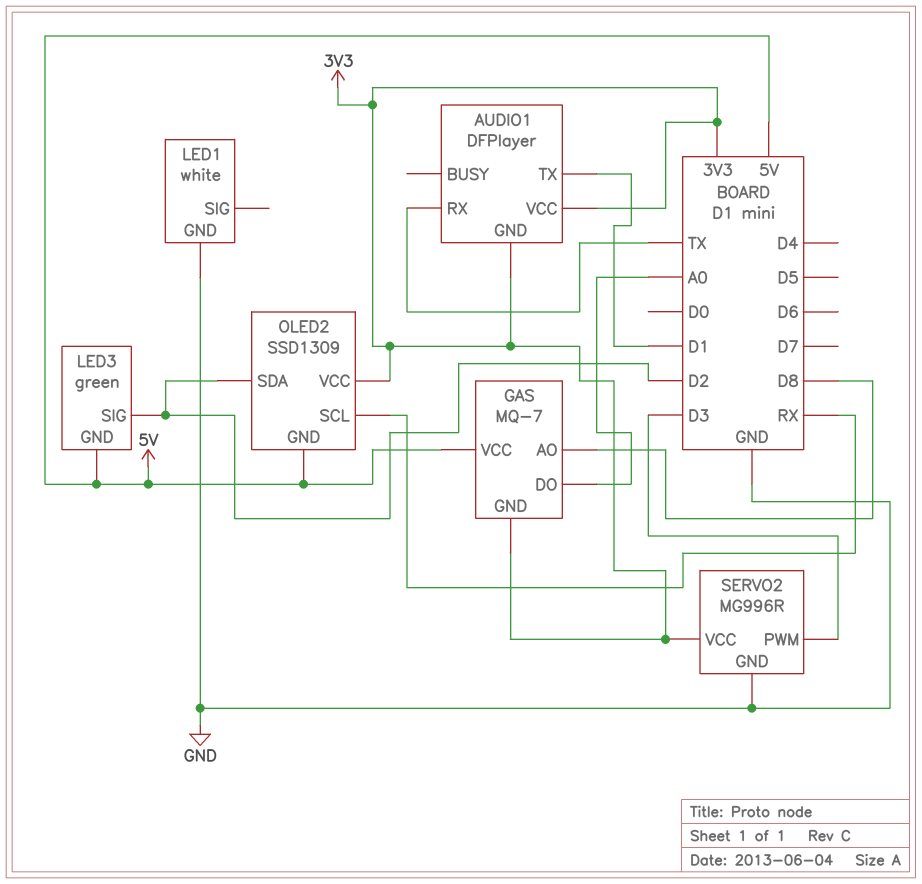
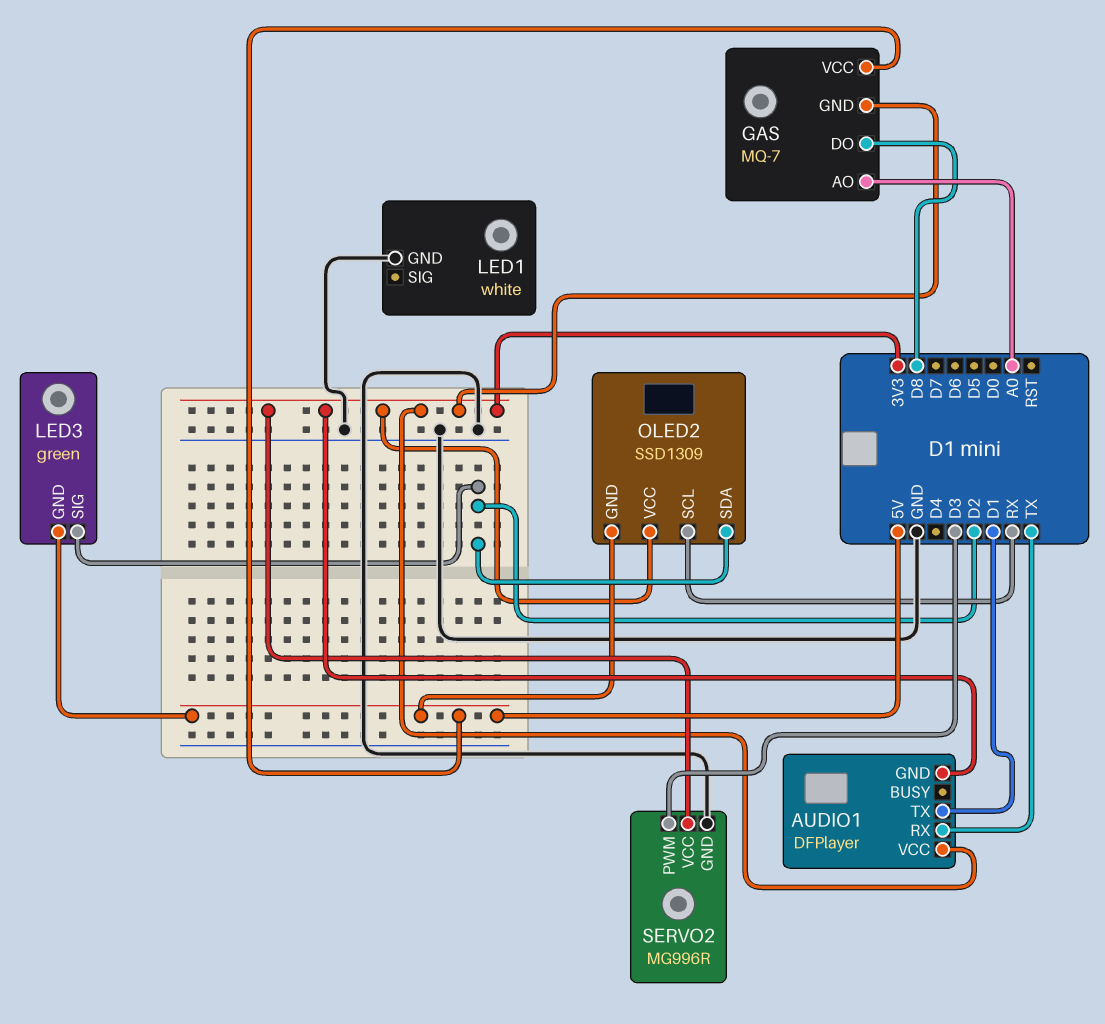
GAS pin AO: D8 -> A0
GAS pin DO: A0 -> D8

